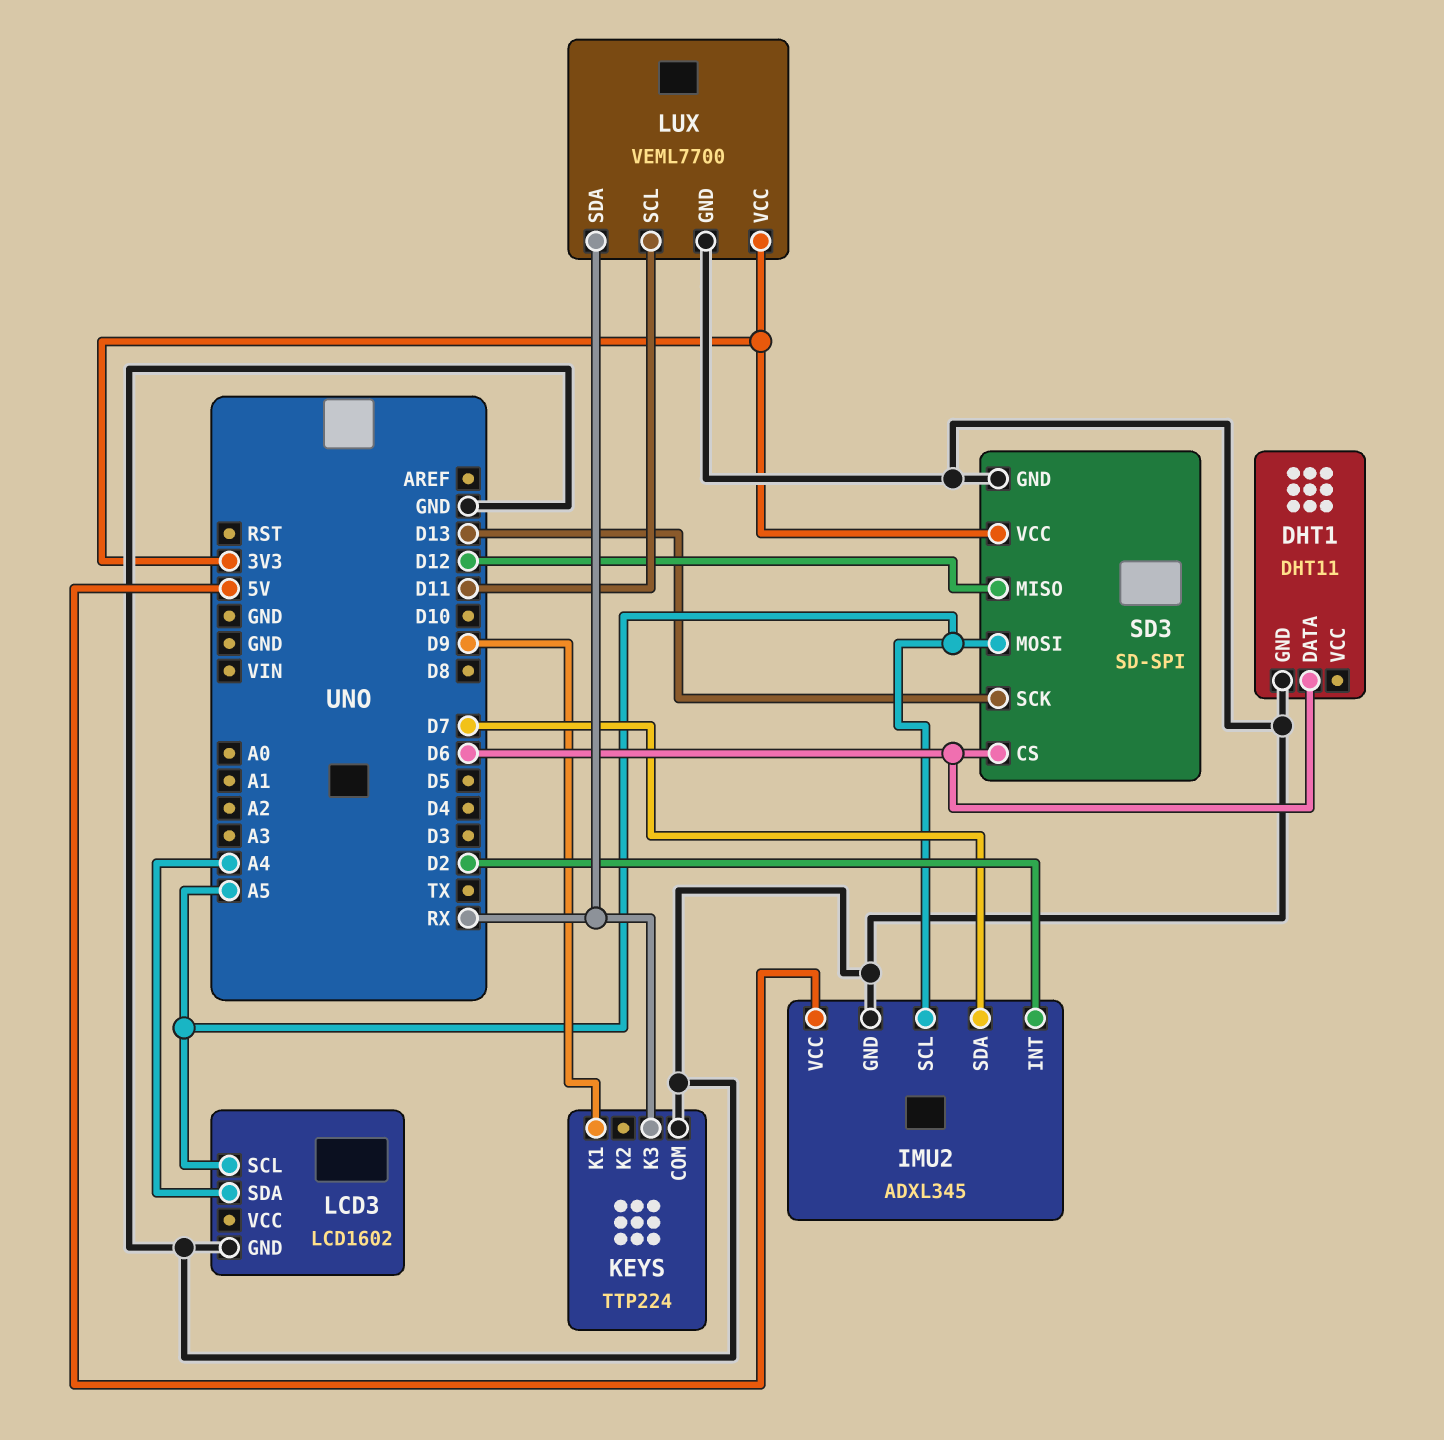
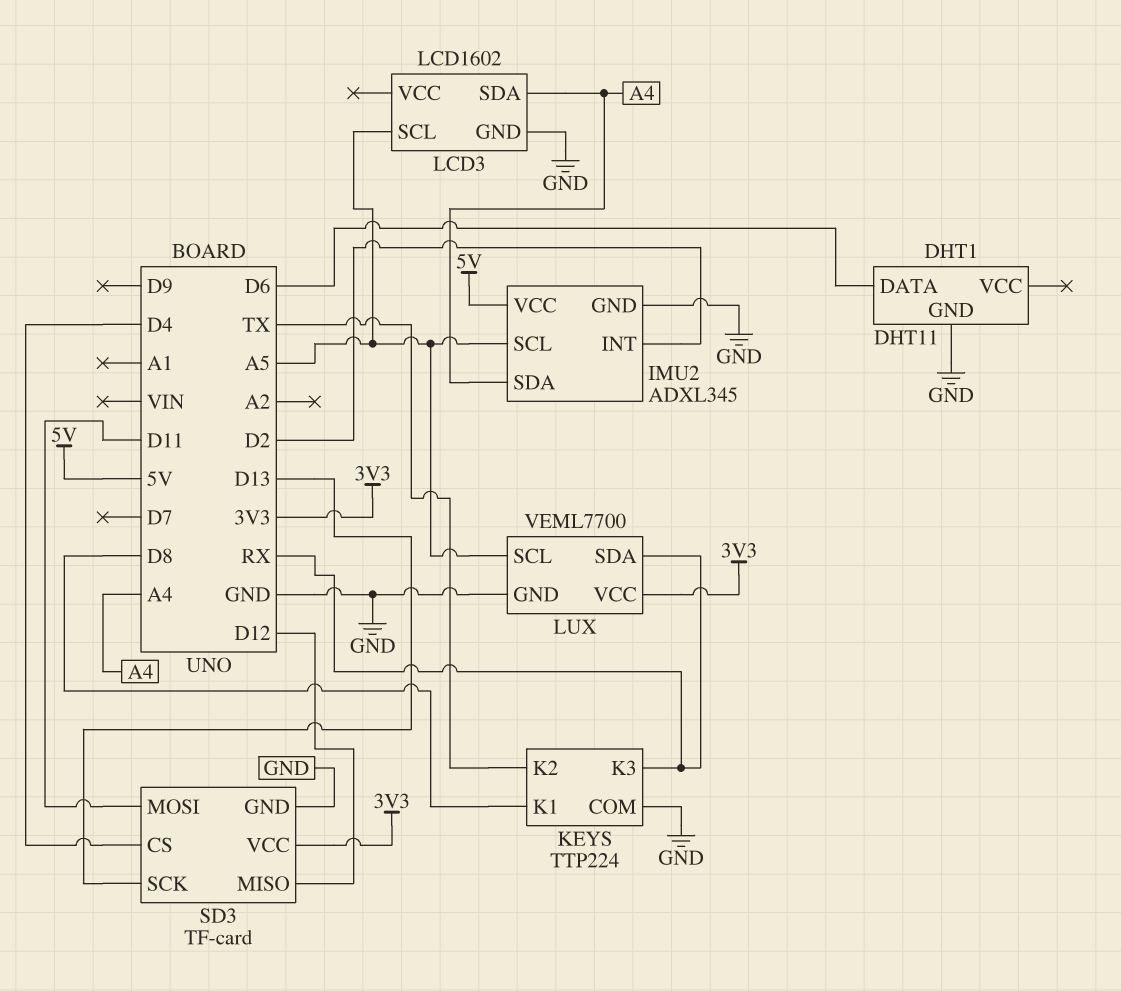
IMU2 pin SDA: D7 -> A4
KEYS pin K1: D9 -> D8
KEYS pin K2: none -> TX
LUX pin SCL: D11 -> A5
SD3: SD-SPI -> TF-card
SD3 pin CS: D6 -> D4
SD3 pin MOSI: A5 -> D11

